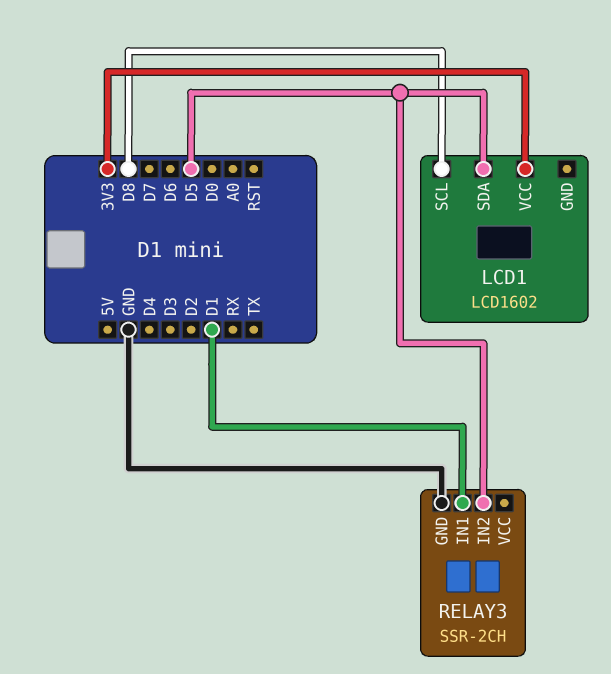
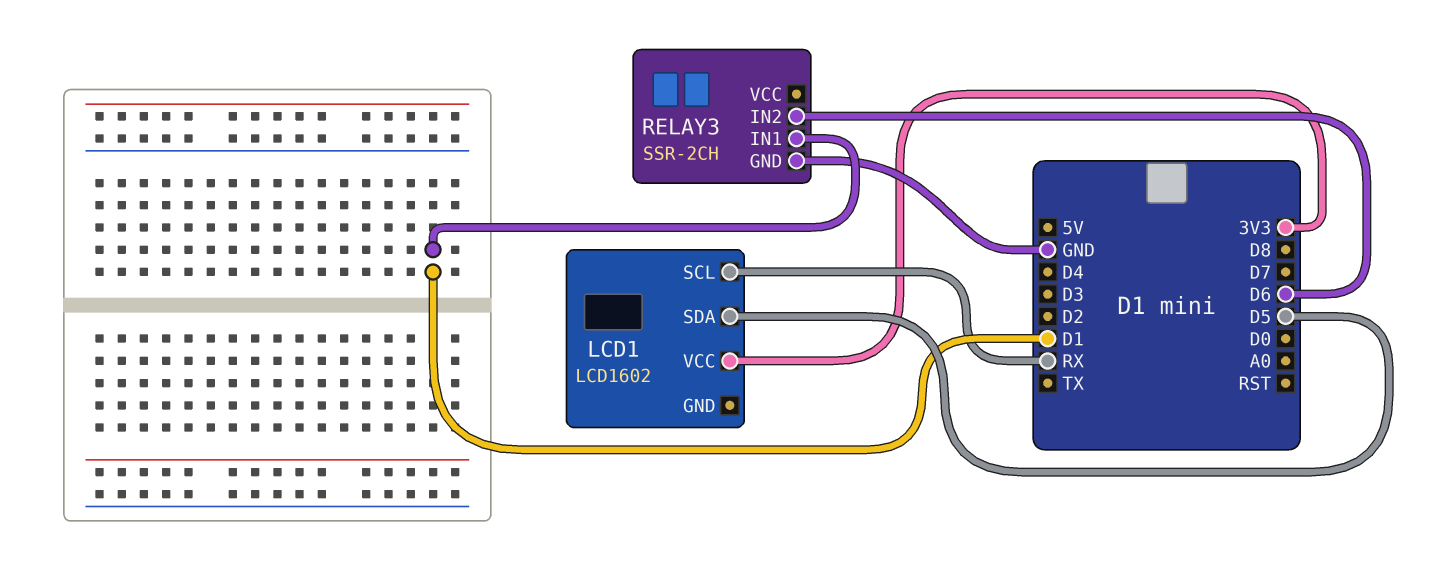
LCD1 pin SCL: D8 -> RX
RELAY3 pin IN2: D5 -> D6

